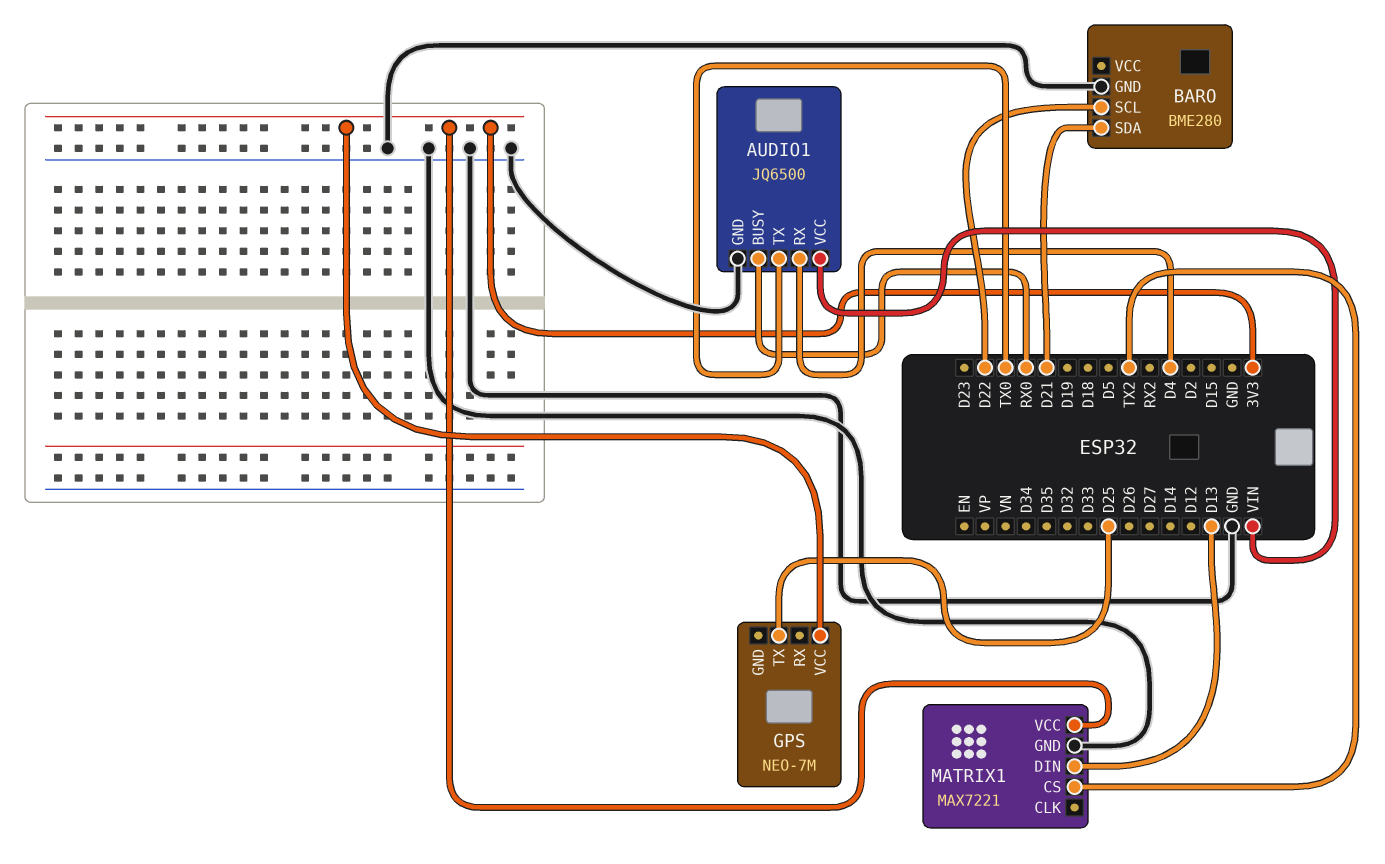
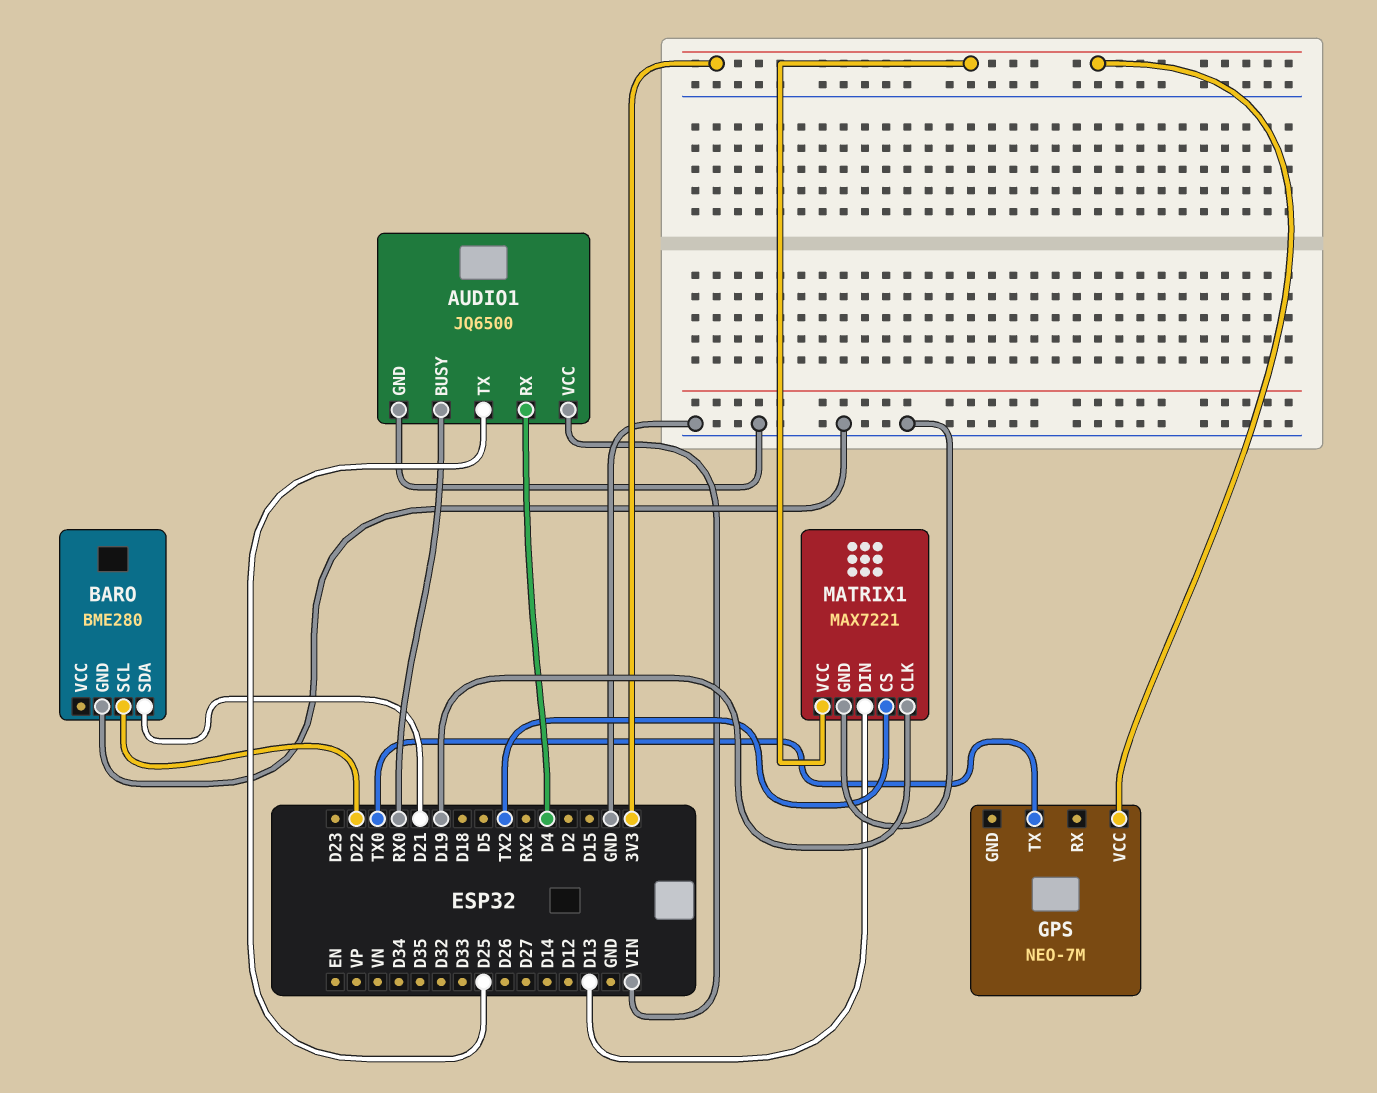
AUDIO1 pin TX: TX0 -> D25
GPS pin TX: D25 -> TX0
MATRIX1 pin CLK: none -> D19

